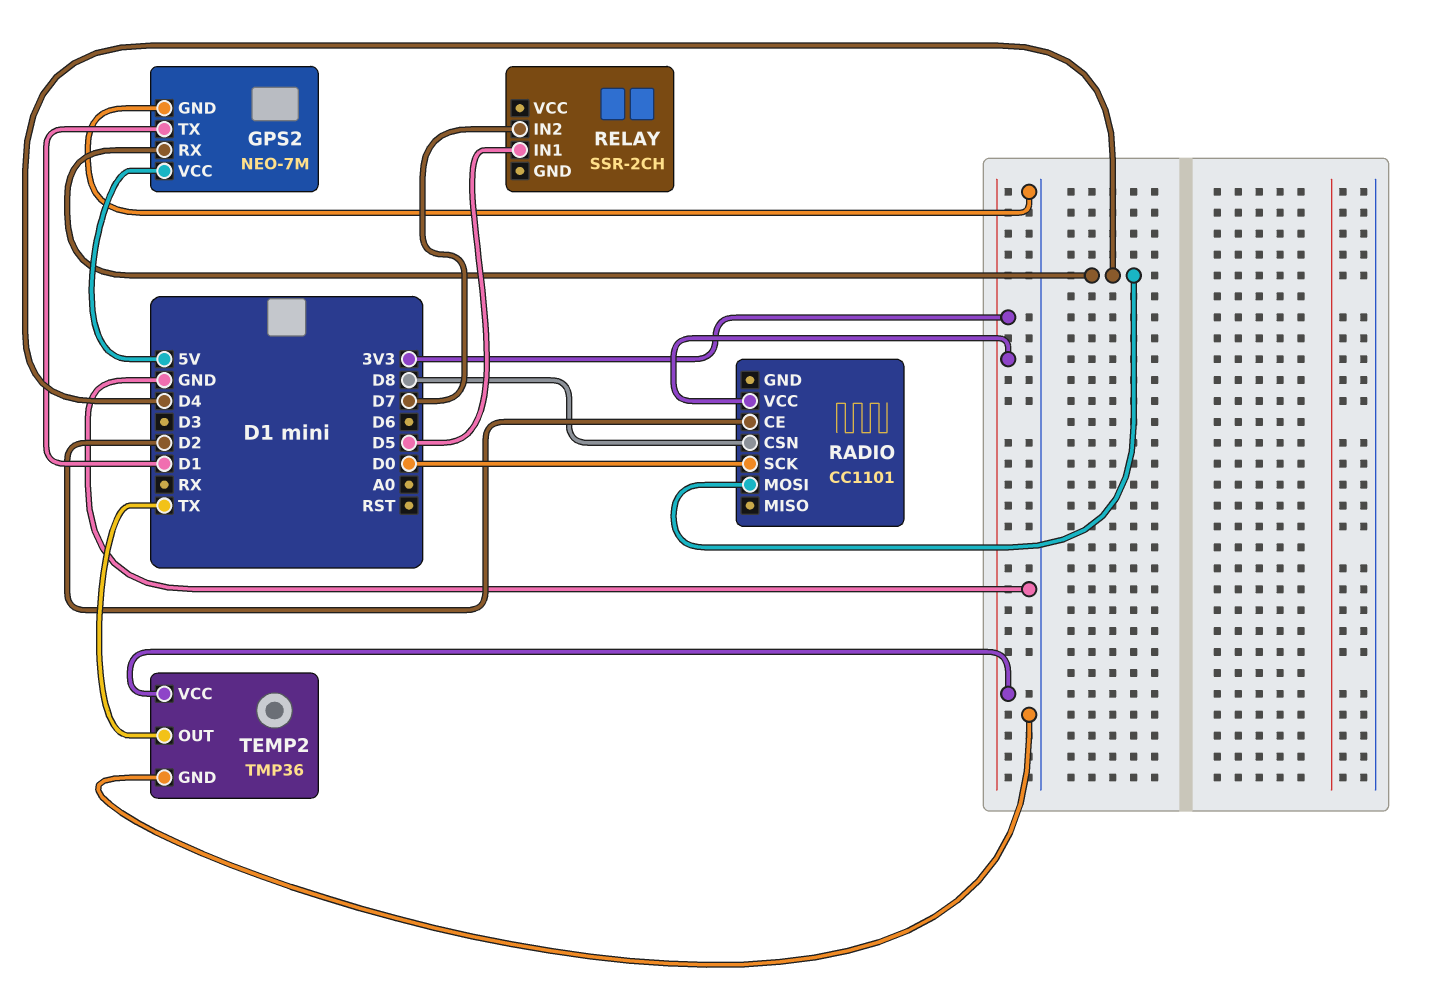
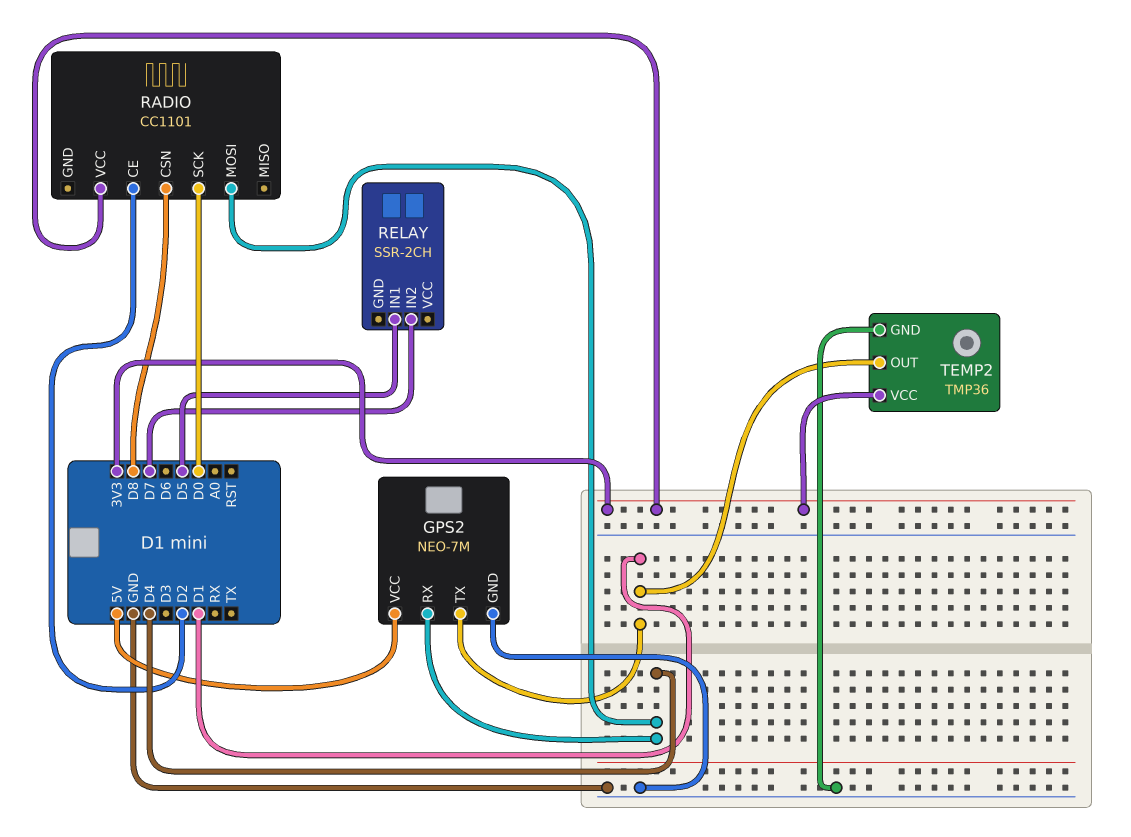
TEMP2 pin OUT: TX -> D1

